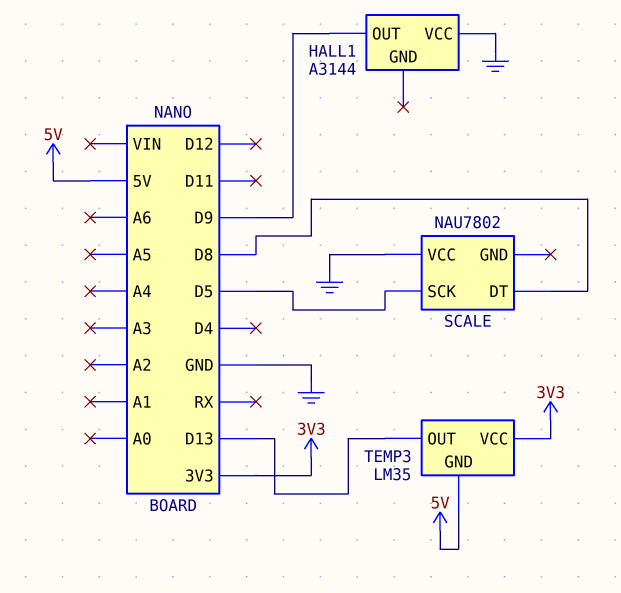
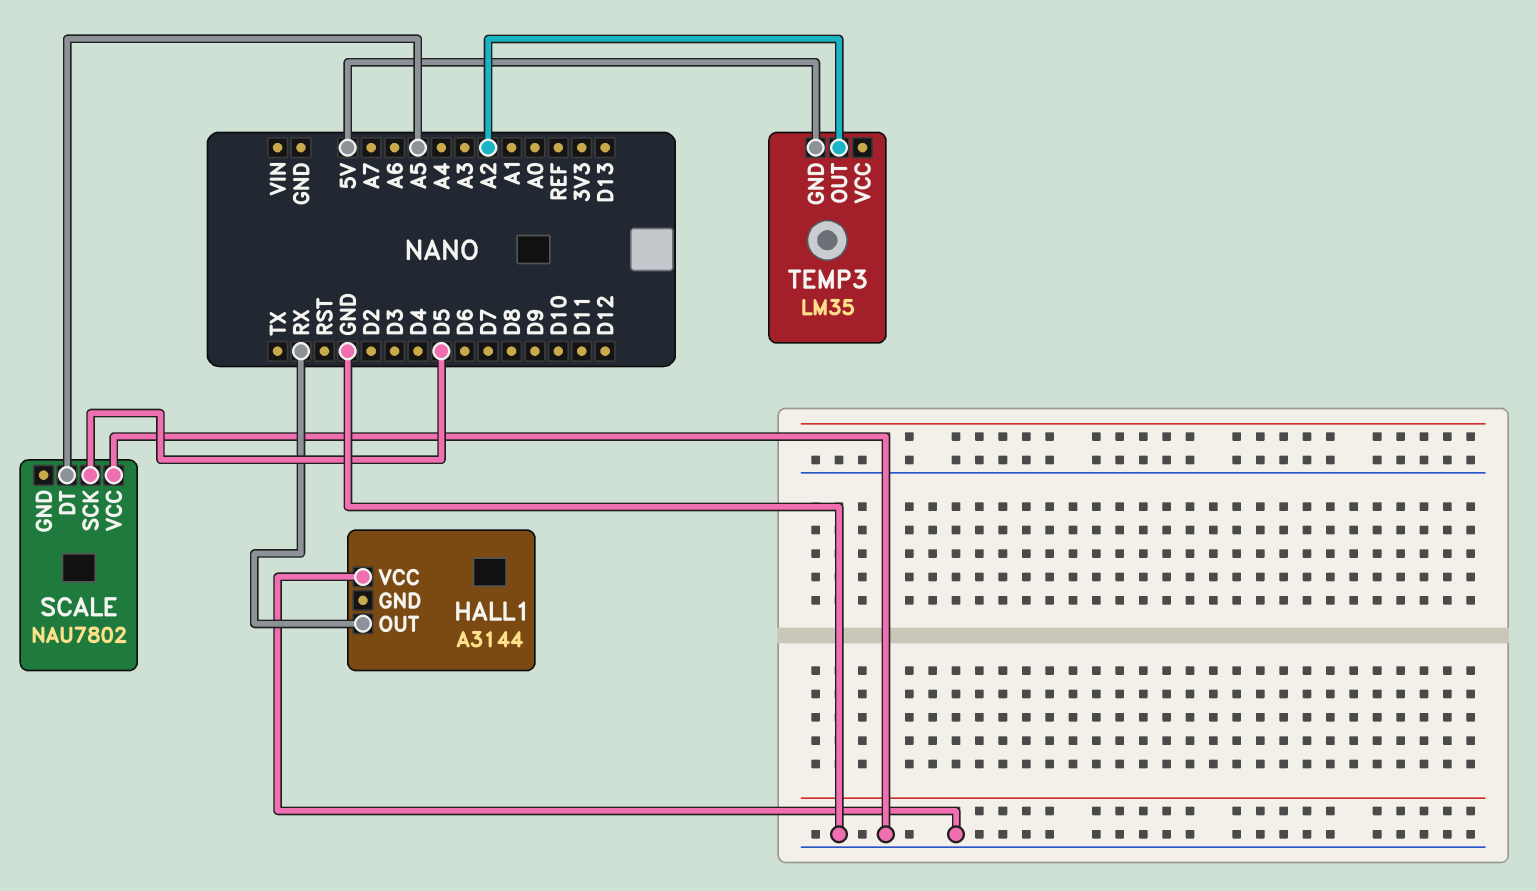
HALL1 pin OUT: D9 -> RX
SCALE pin DT: D8 -> A5
TEMP3 pin OUT: D13 -> A2
TEMP3 pin VCC: 3V3 -> none

